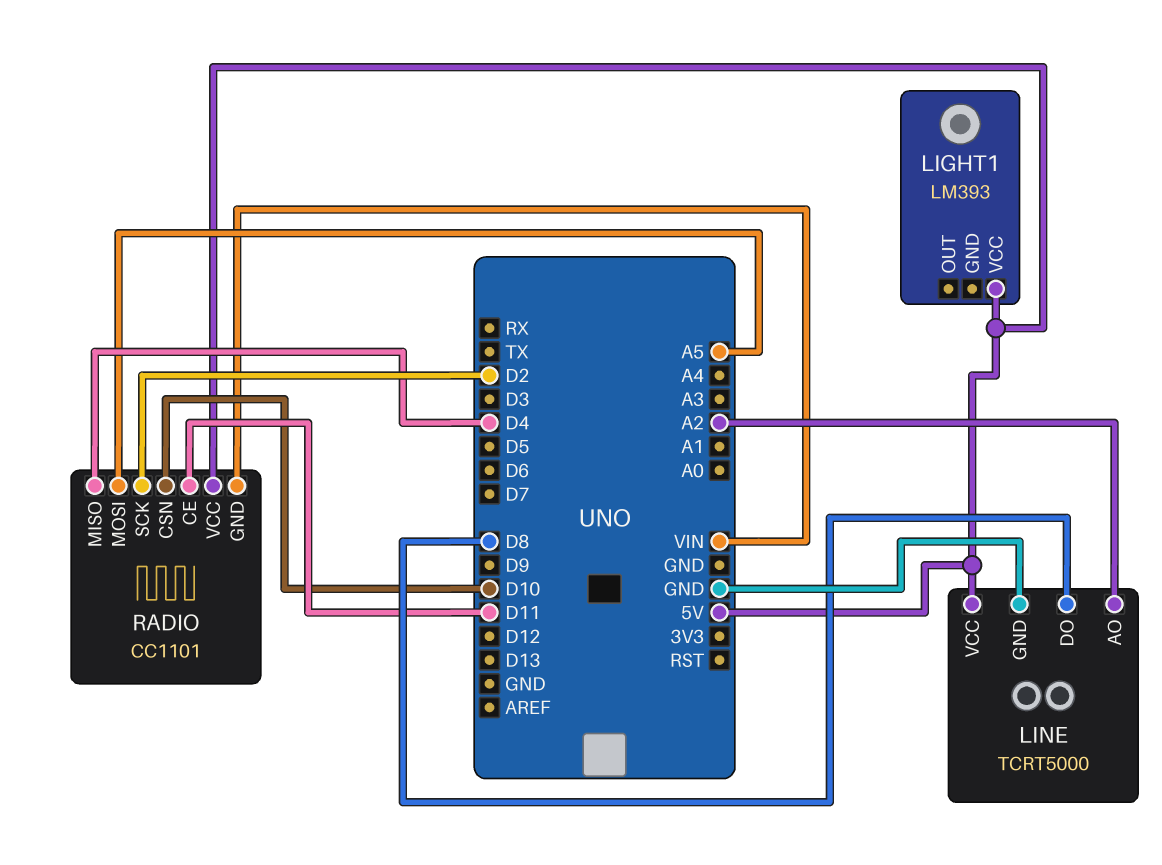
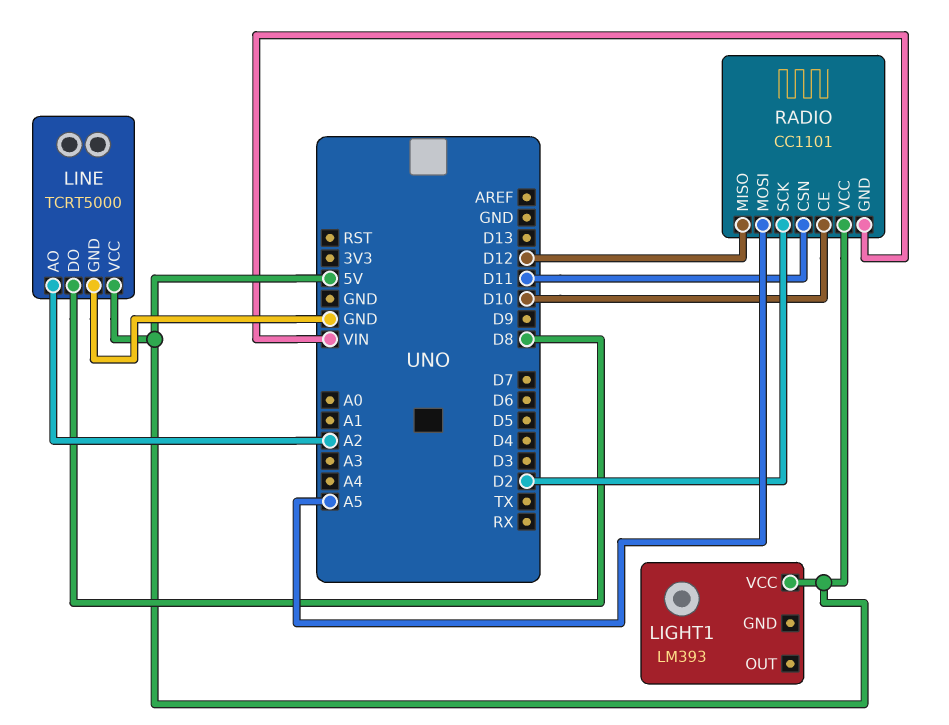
RADIO pin CE: D11 -> D10
RADIO pin CSN: D10 -> D11
RADIO pin MISO: D4 -> D12

